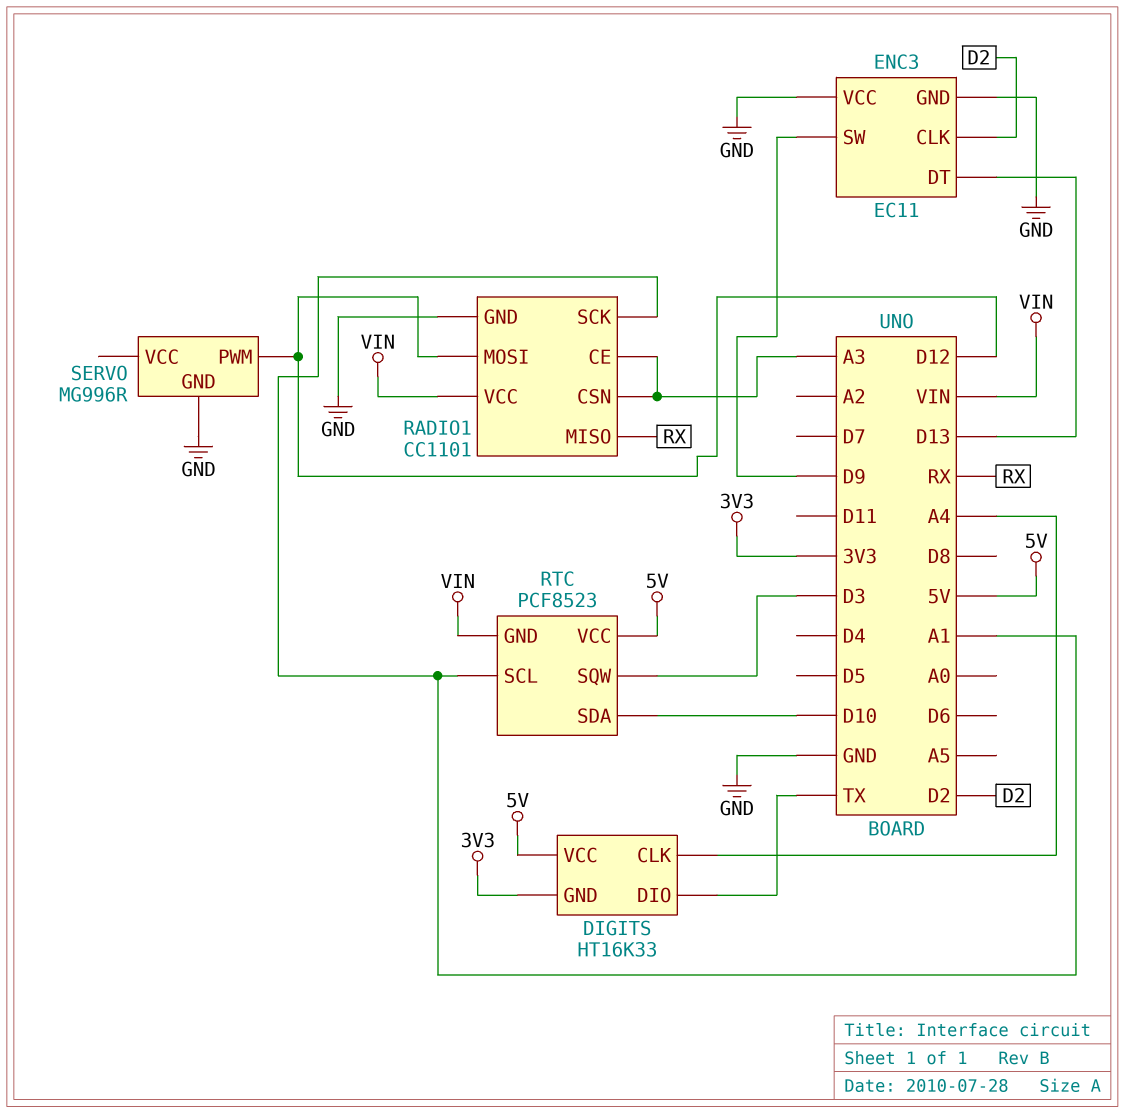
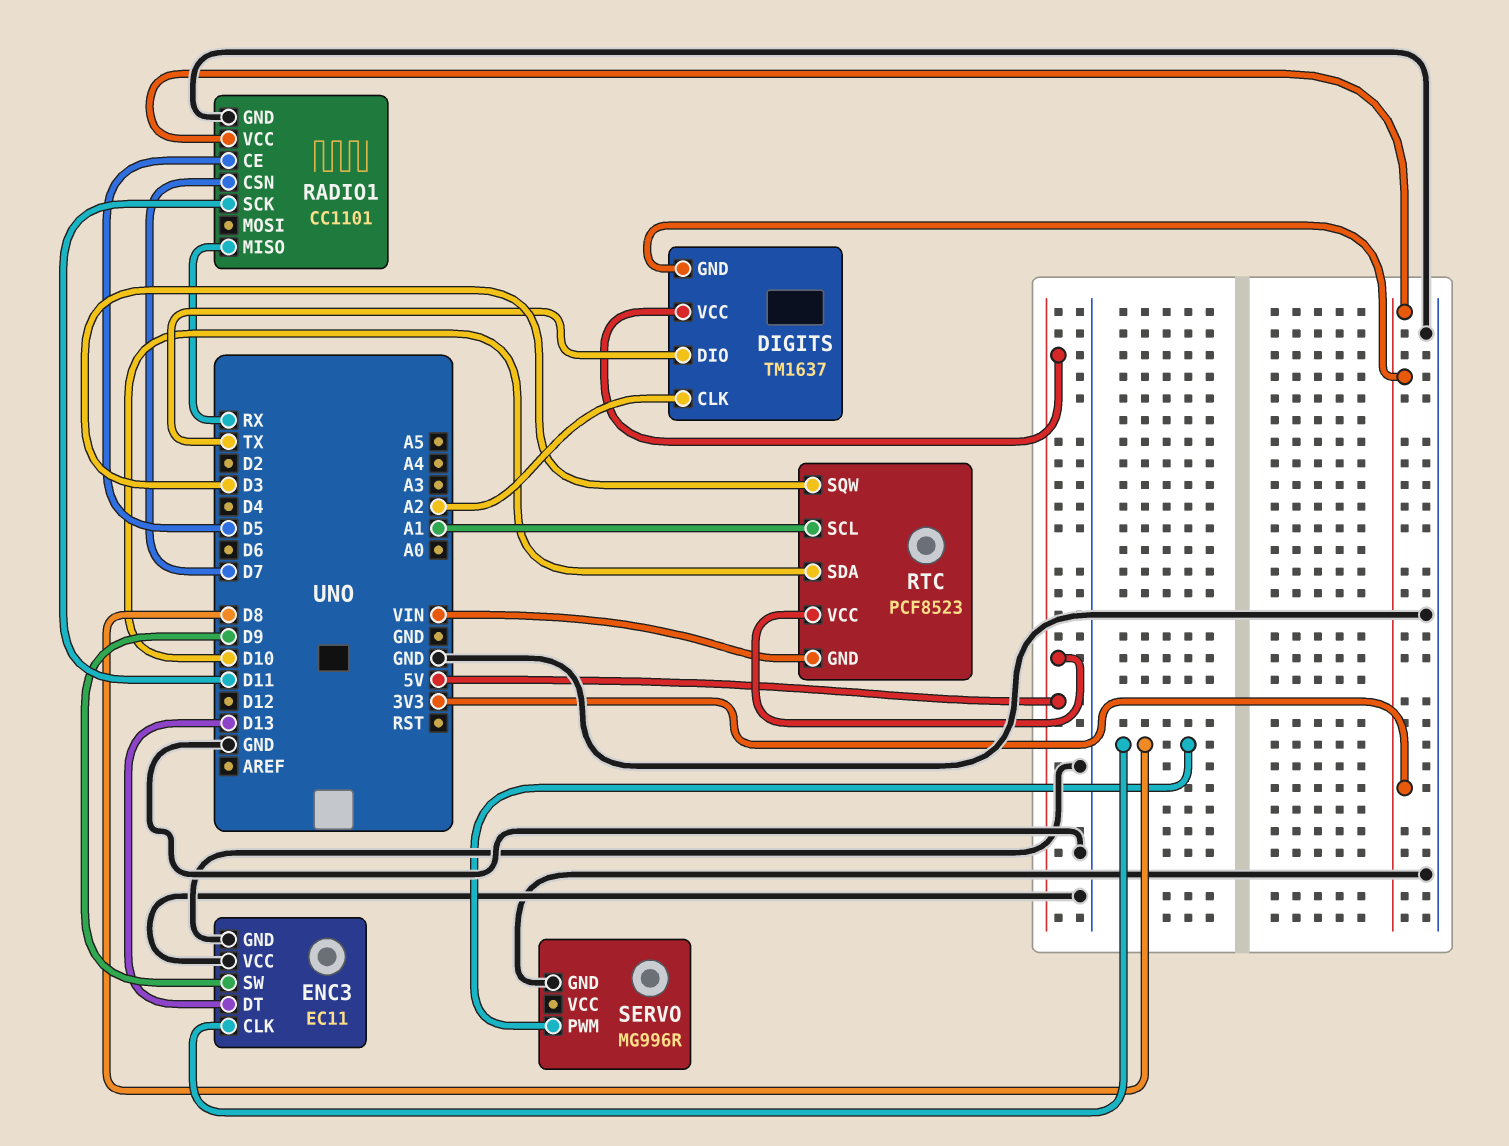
DIGITS: HT16K33 -> TM1637
DIGITS pin CLK: A4 -> A2
ENC3 pin CLK: D2 -> D8
RADIO1 pin CE: A3 -> D5
RADIO1 pin CSN: A3 -> D7
RADIO1 pin MOSI: D12 -> none
RADIO1 pin SCK: A1 -> D11
RADIO1 pin VCC: VIN -> 3V3
SERVO pin PWM: D12 -> D8

